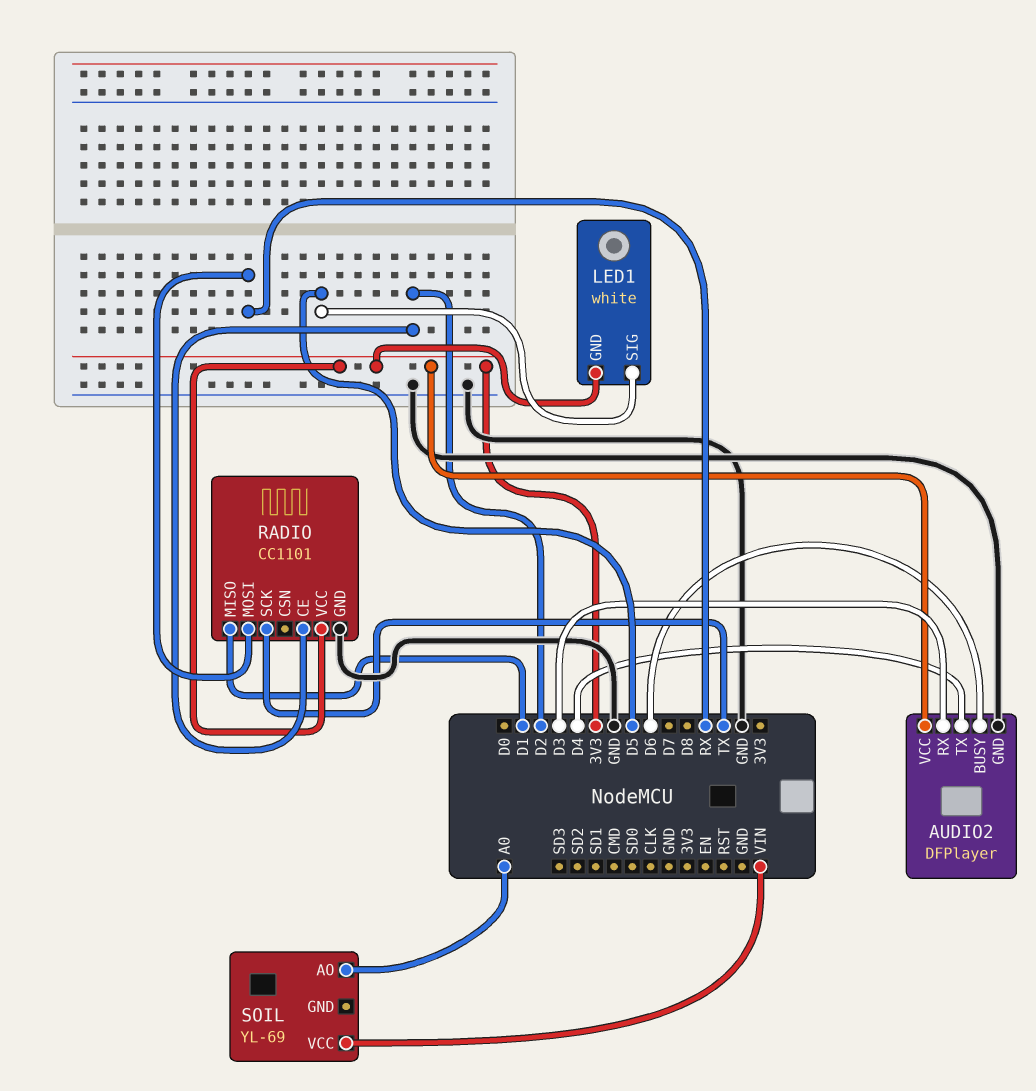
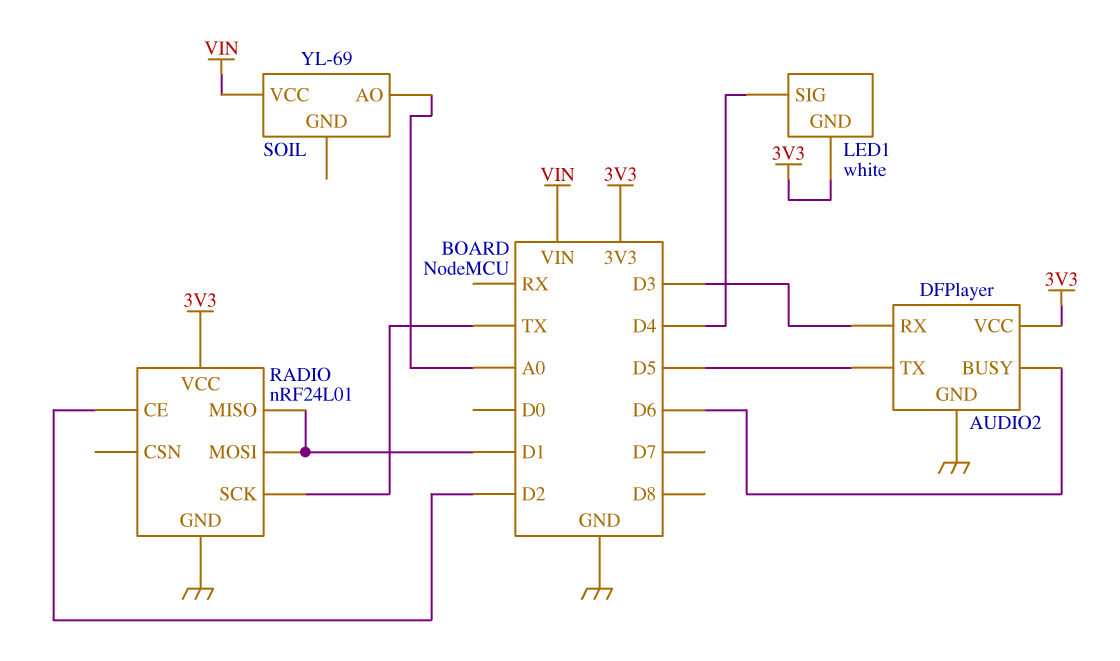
AUDIO2 pin TX: D4 -> D5
LED1 pin SIG: D5 -> D4
RADIO: CC1101 -> nRF24L01
RADIO pin MOSI: RX -> D1

